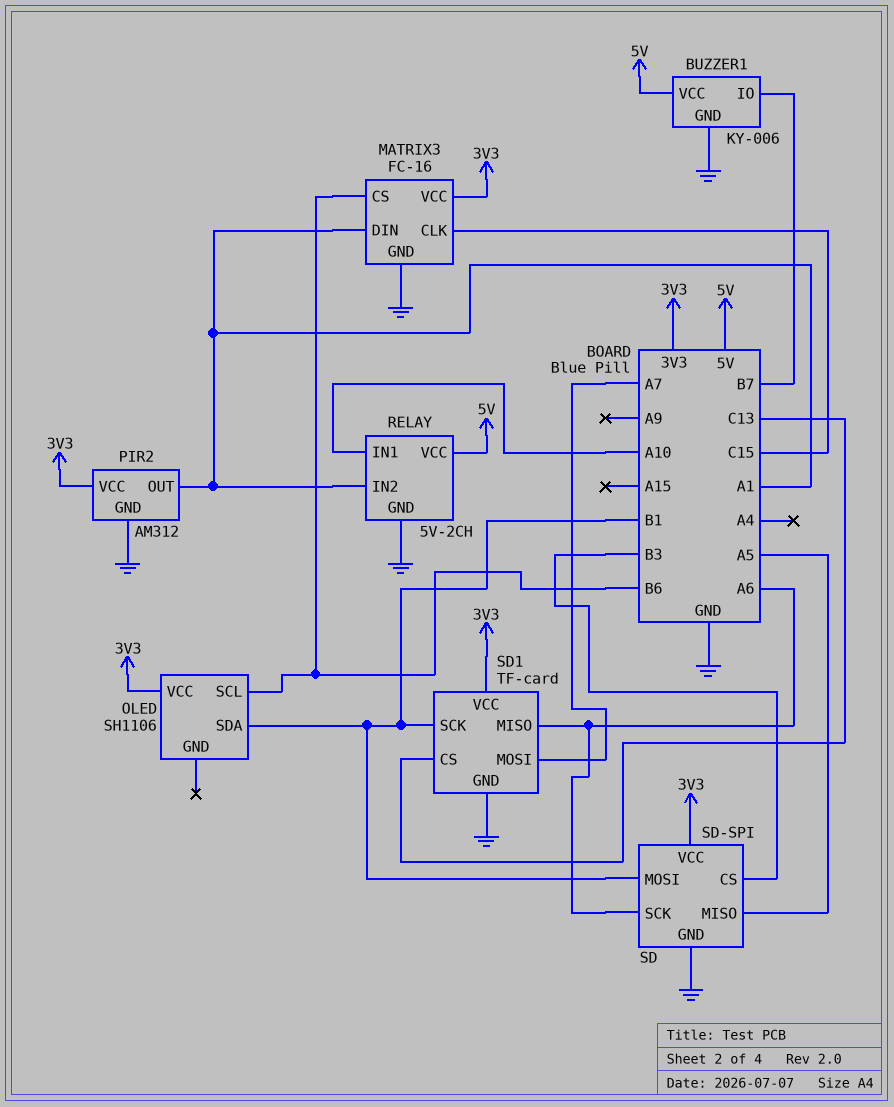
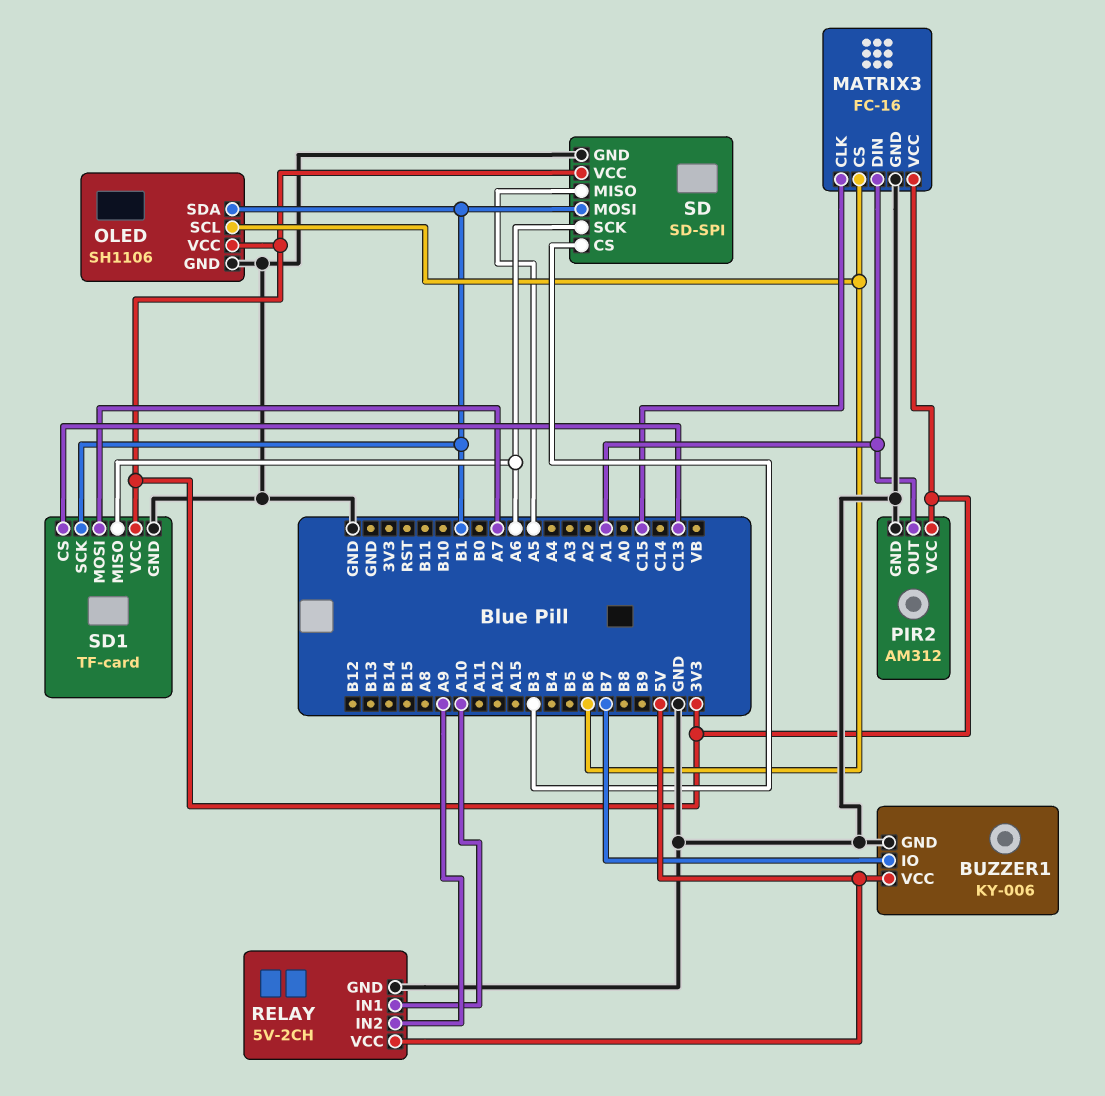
OLED pin GND: none -> GND
RELAY pin IN2: A1 -> A9

